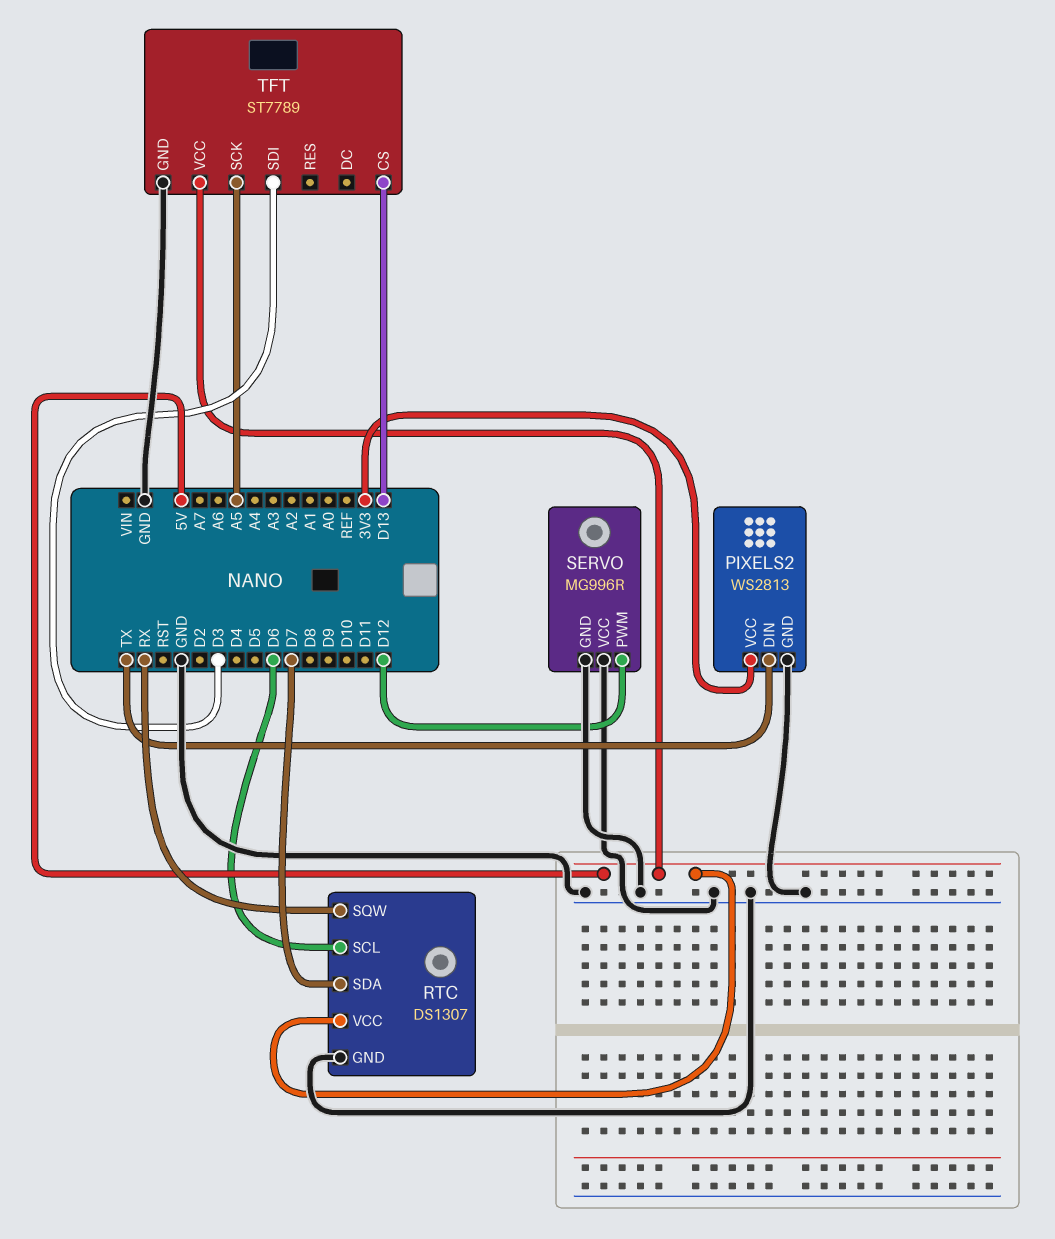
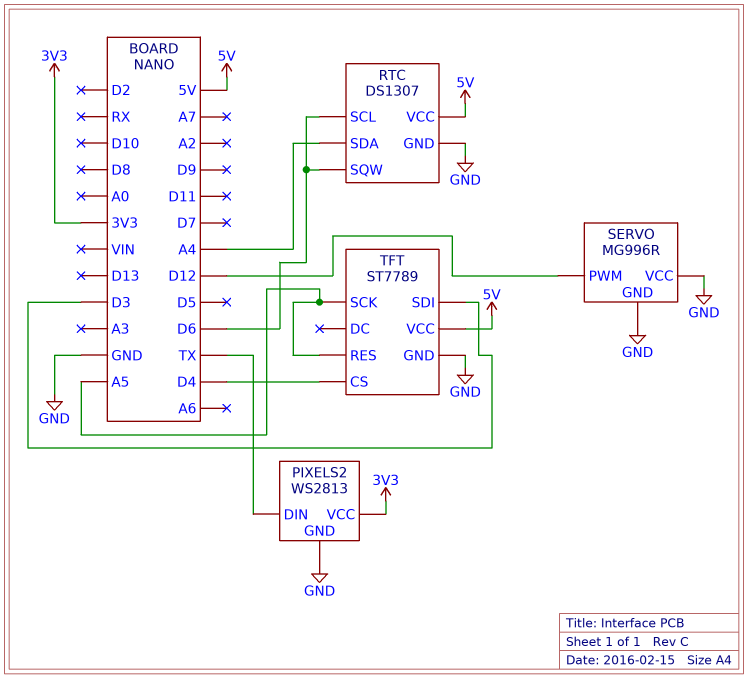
RTC pin SDA: D7 -> A4
RTC pin SQW: RX -> D6
TFT pin CS: D13 -> D4
TFT pin RES: none -> A5

